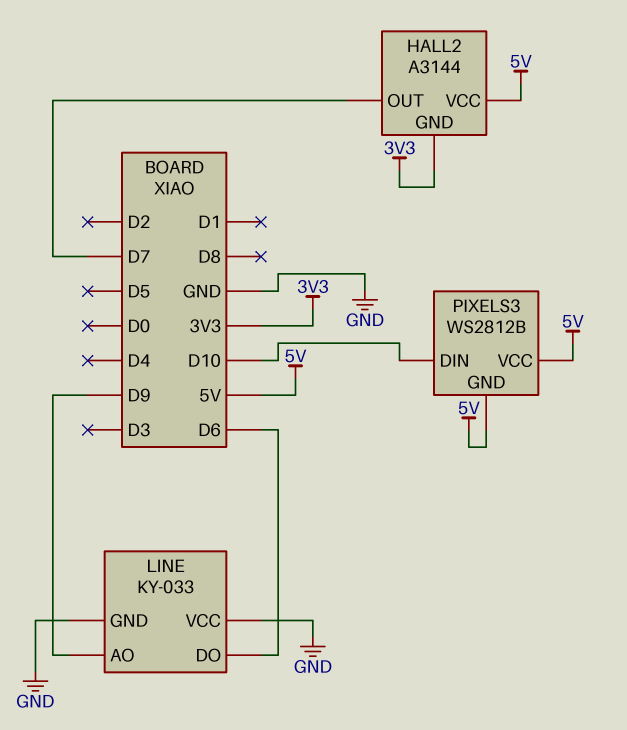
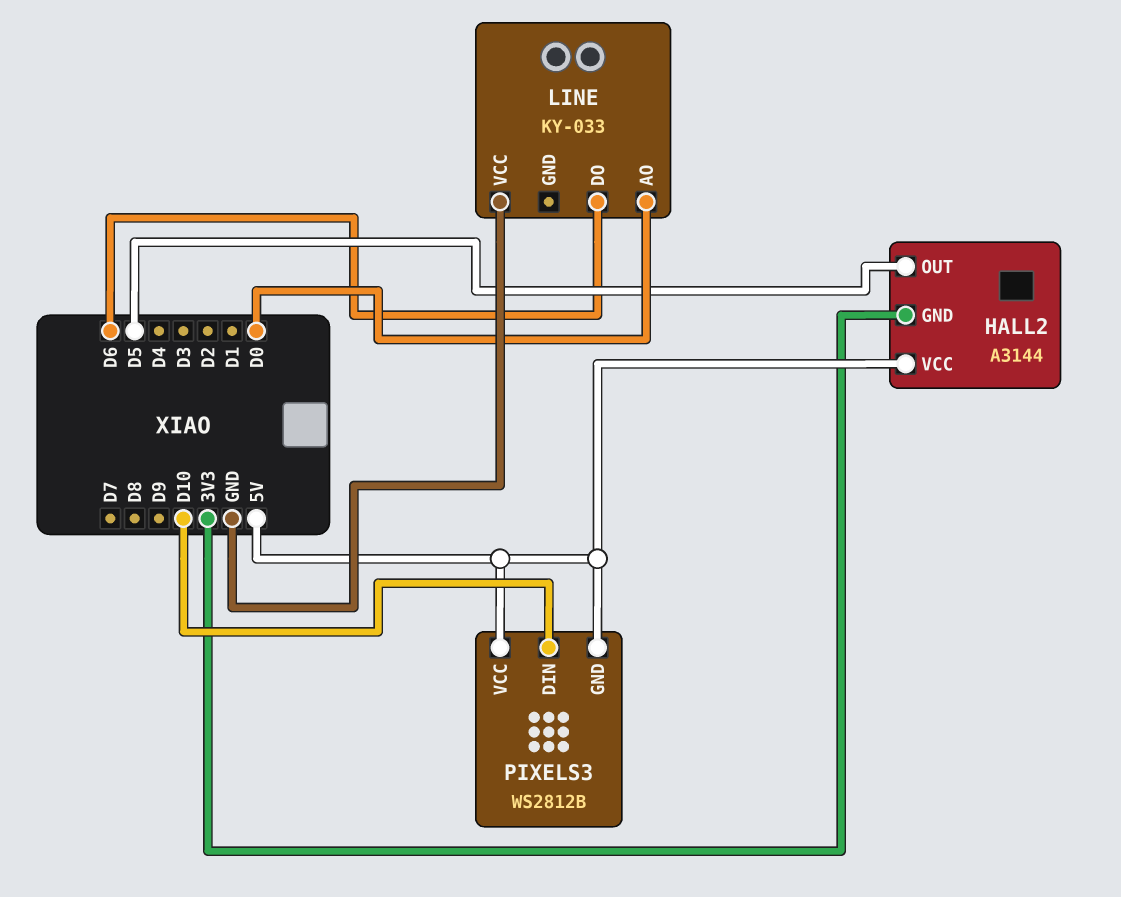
HALL2 pin OUT: D7 -> D5
LINE pin AO: D9 -> D0
LINE pin GND: GND -> none

